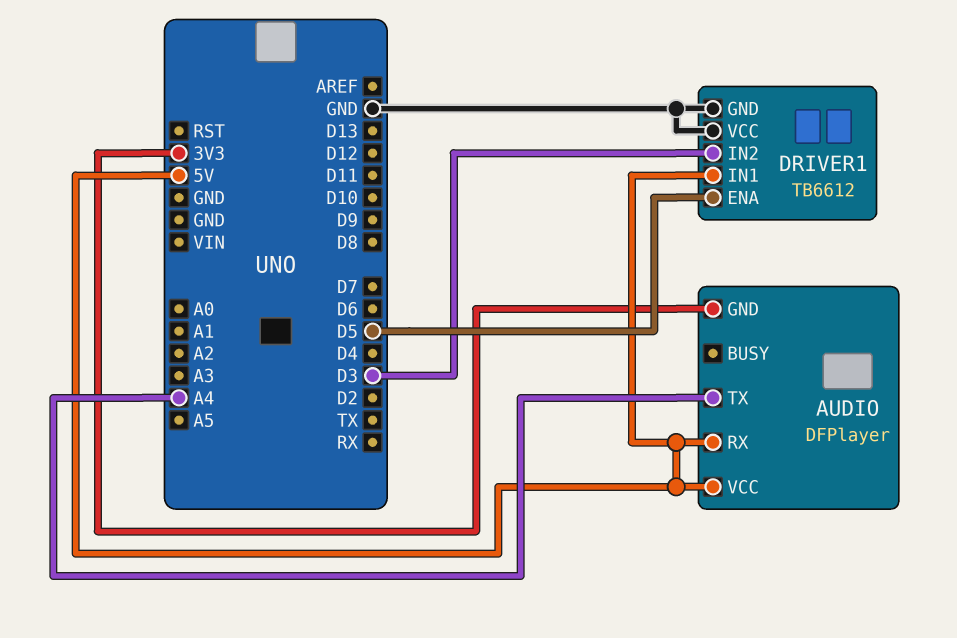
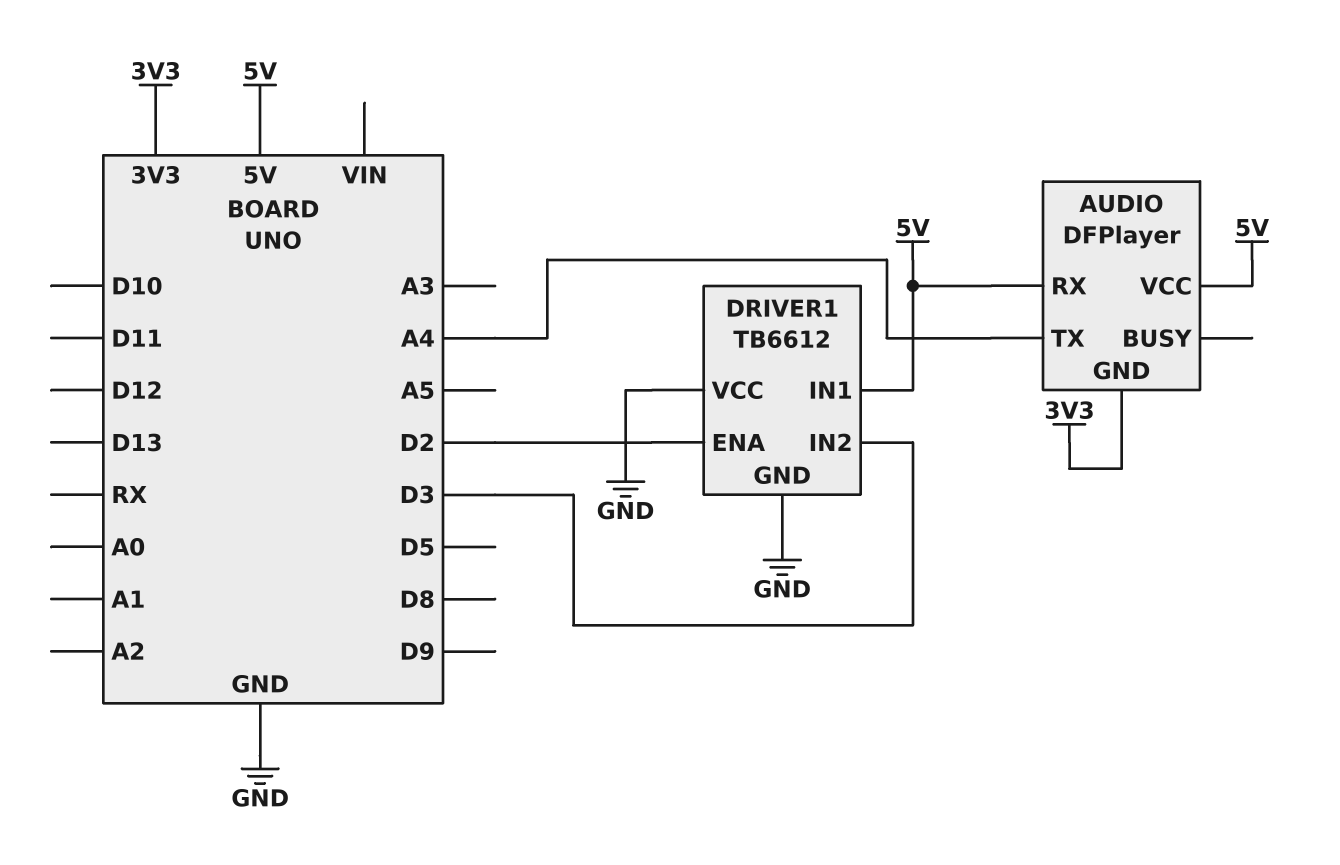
DRIVER1 pin ENA: D5 -> D2

